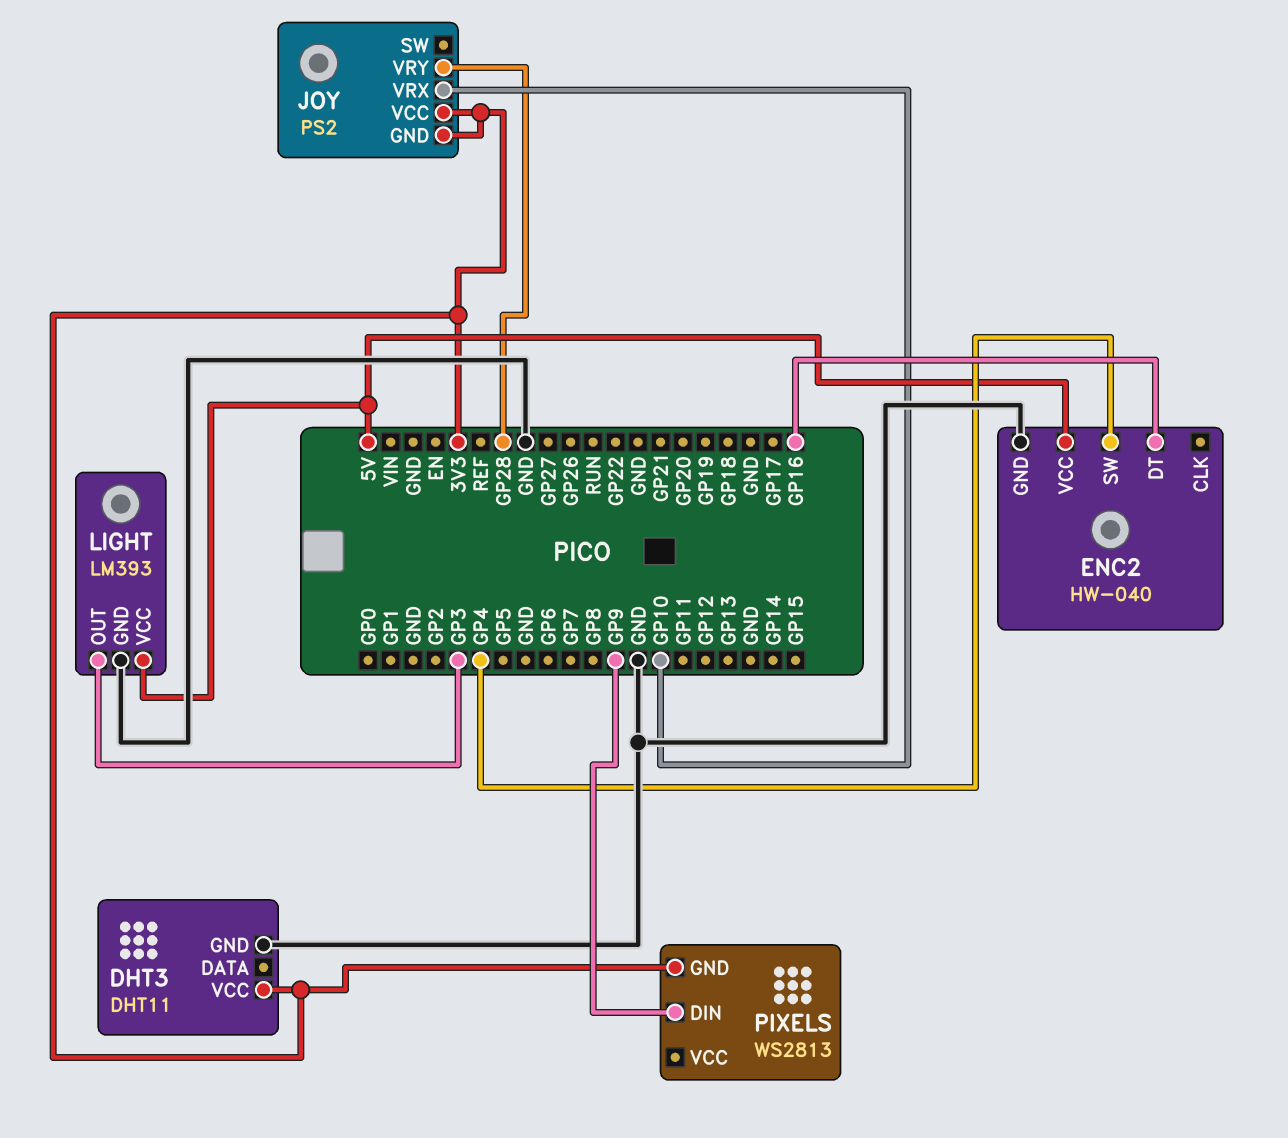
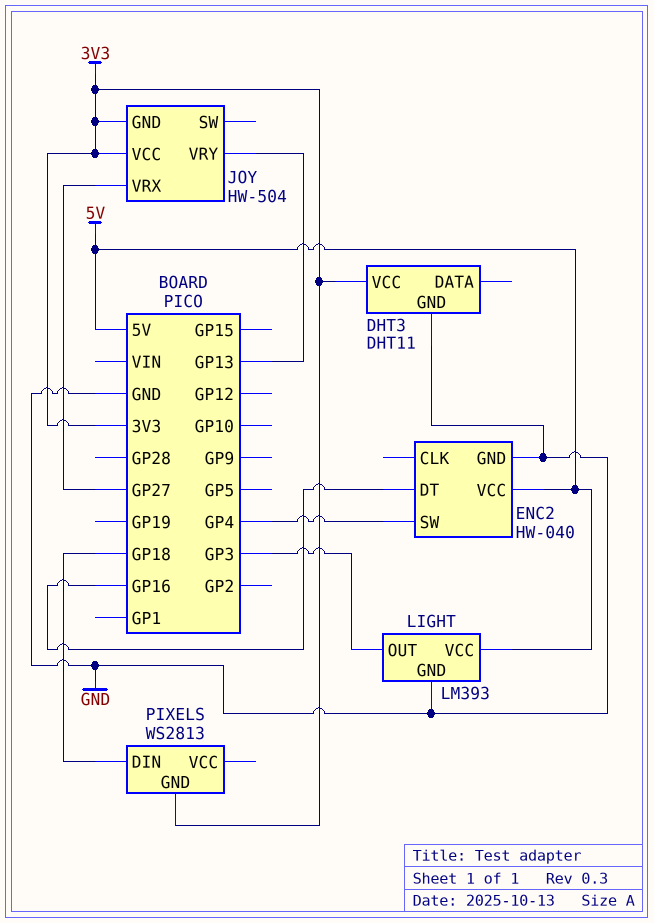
JOY: PS2 -> HW-504
JOY pin VRX: GP10 -> GP27
JOY pin VRY: GP28 -> GP13
PIXELS pin DIN: GP9 -> GP18

